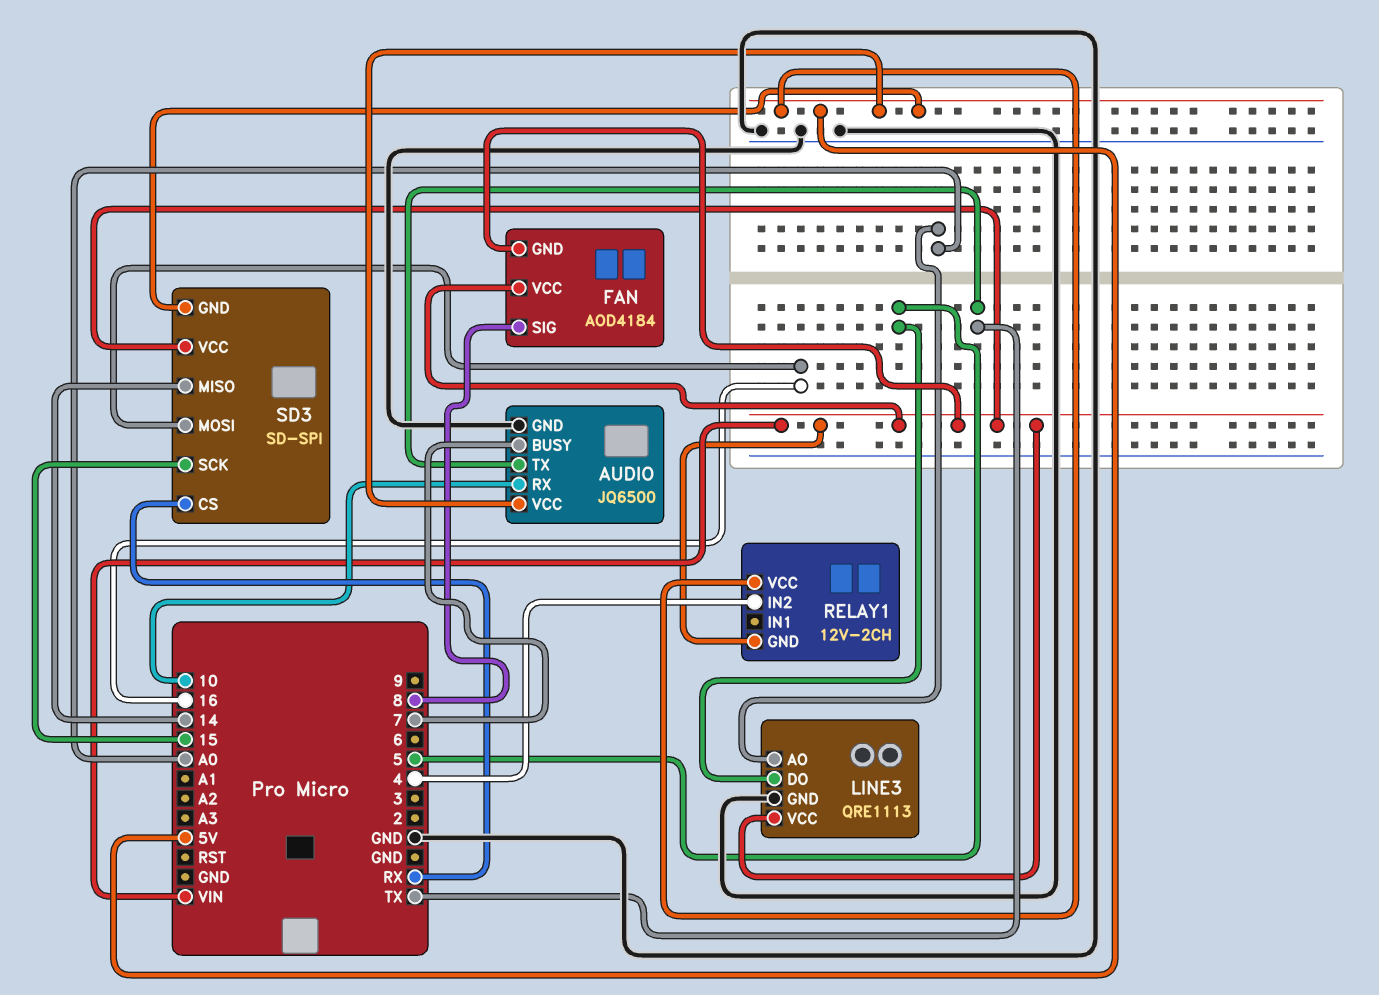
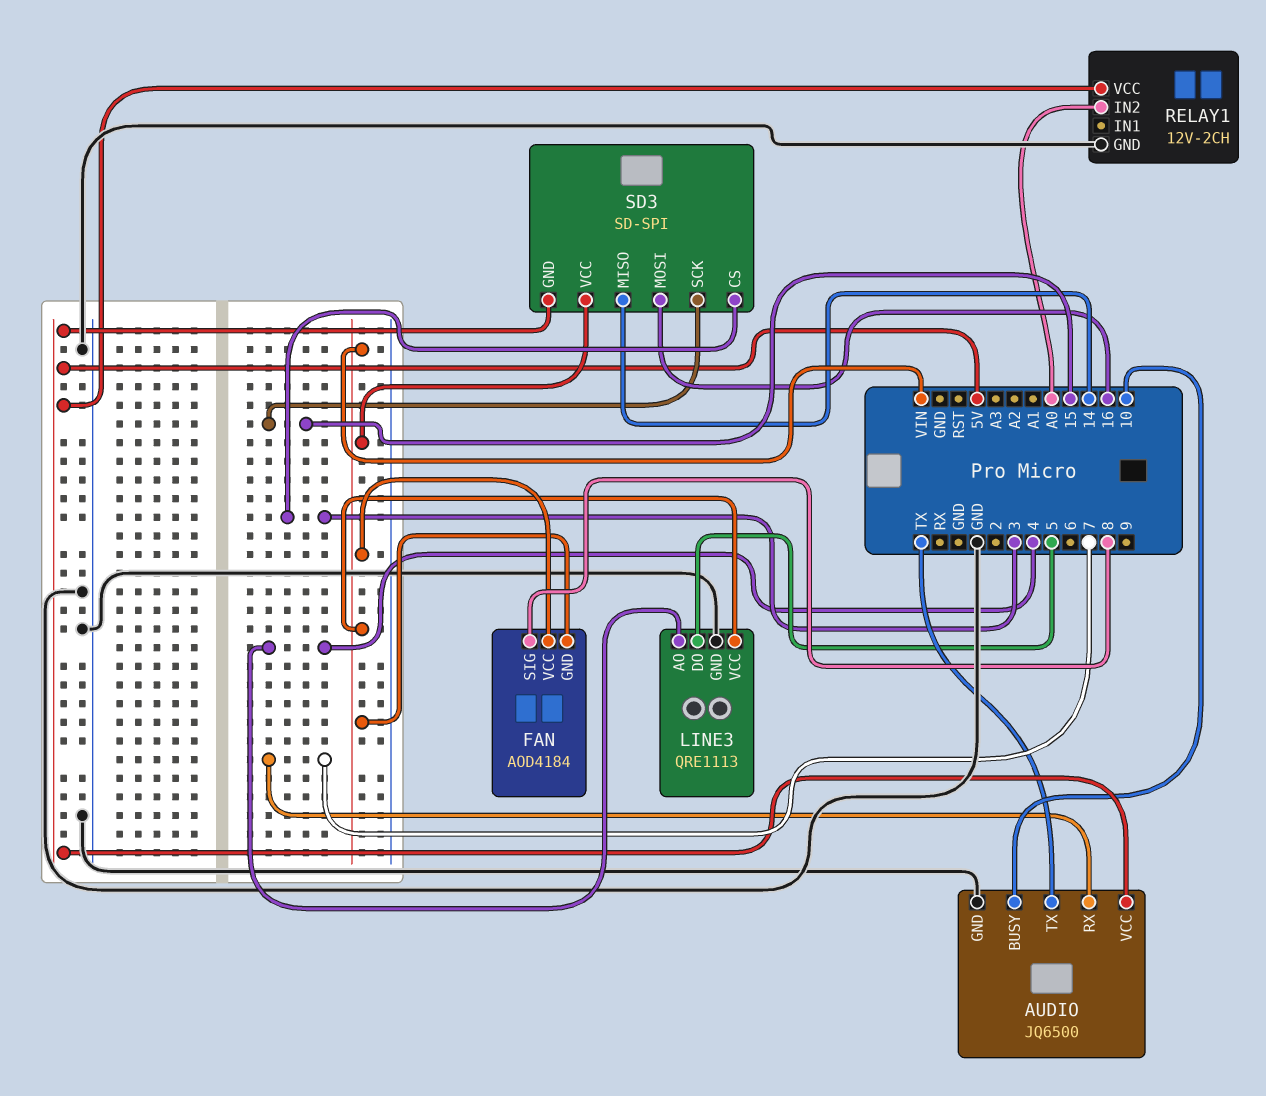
AUDIO pin BUSY: 7 -> 10
AUDIO pin RX: 10 -> 7
LINE3 pin AO: A0 -> 4
RELAY1 pin GND: VIN -> GND
RELAY1 pin IN2: 4 -> A0
SD3 pin CS: RX -> 3

